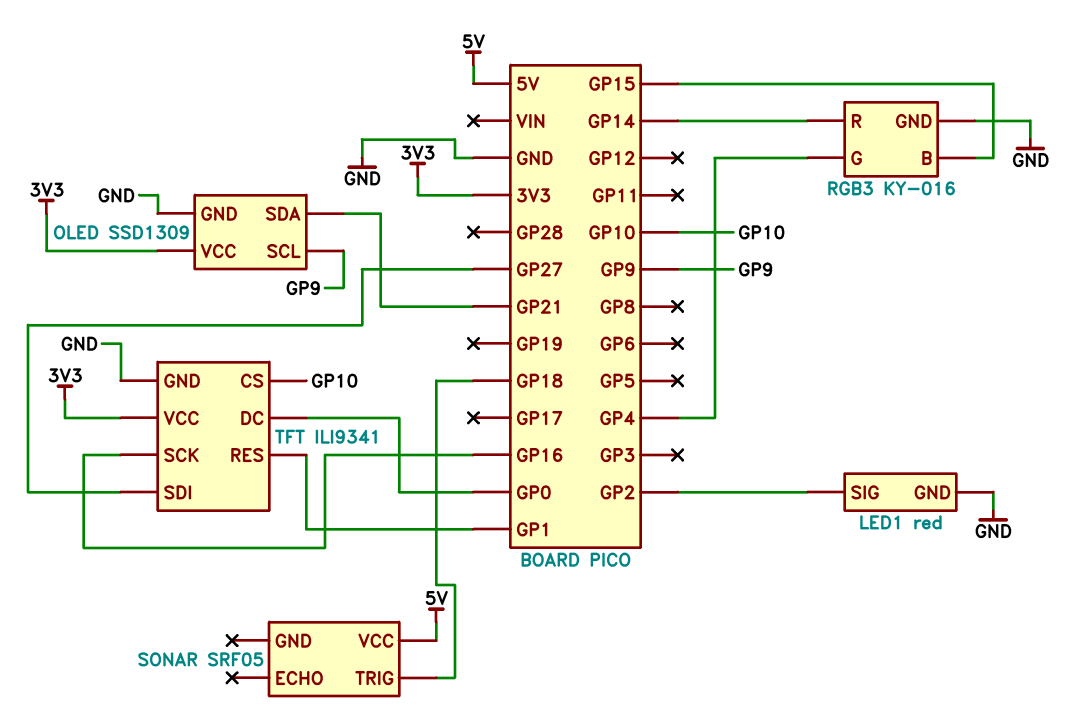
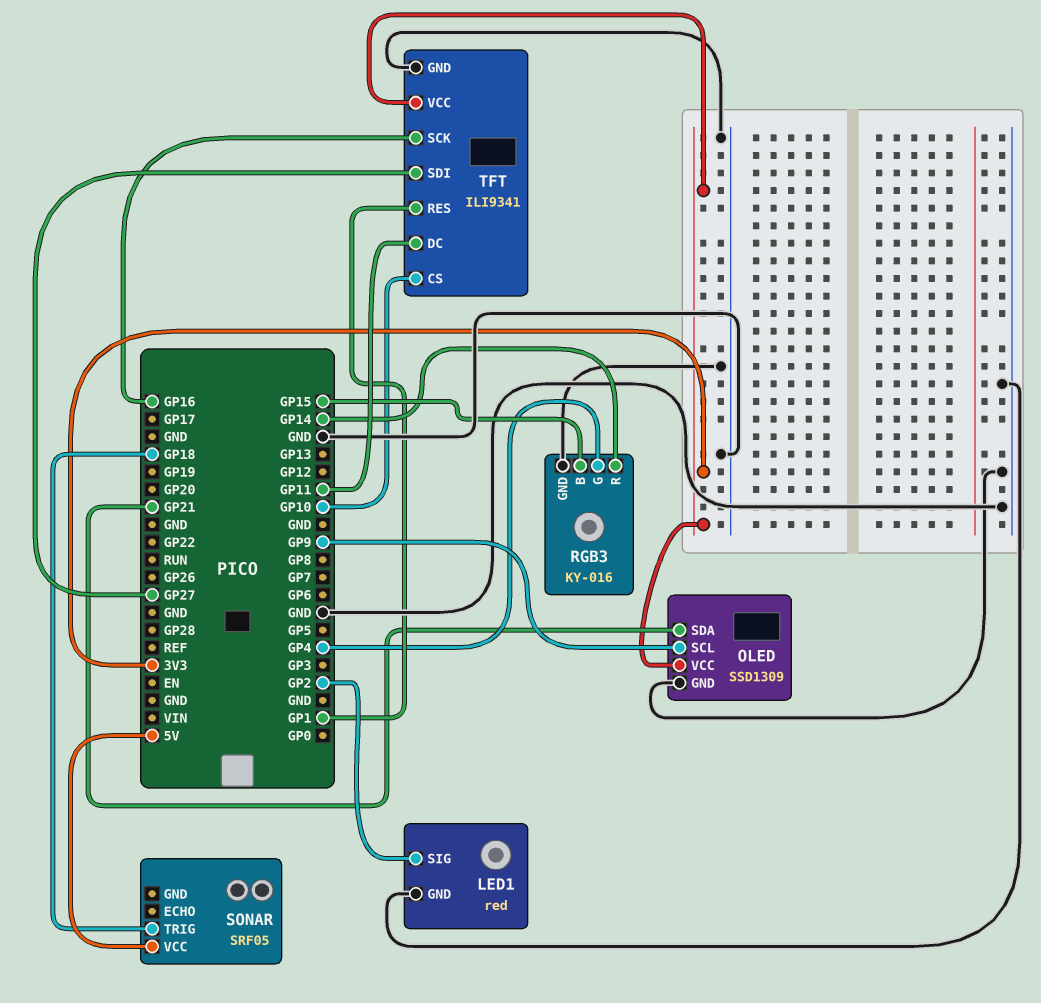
TFT pin DC: GP0 -> GP11

